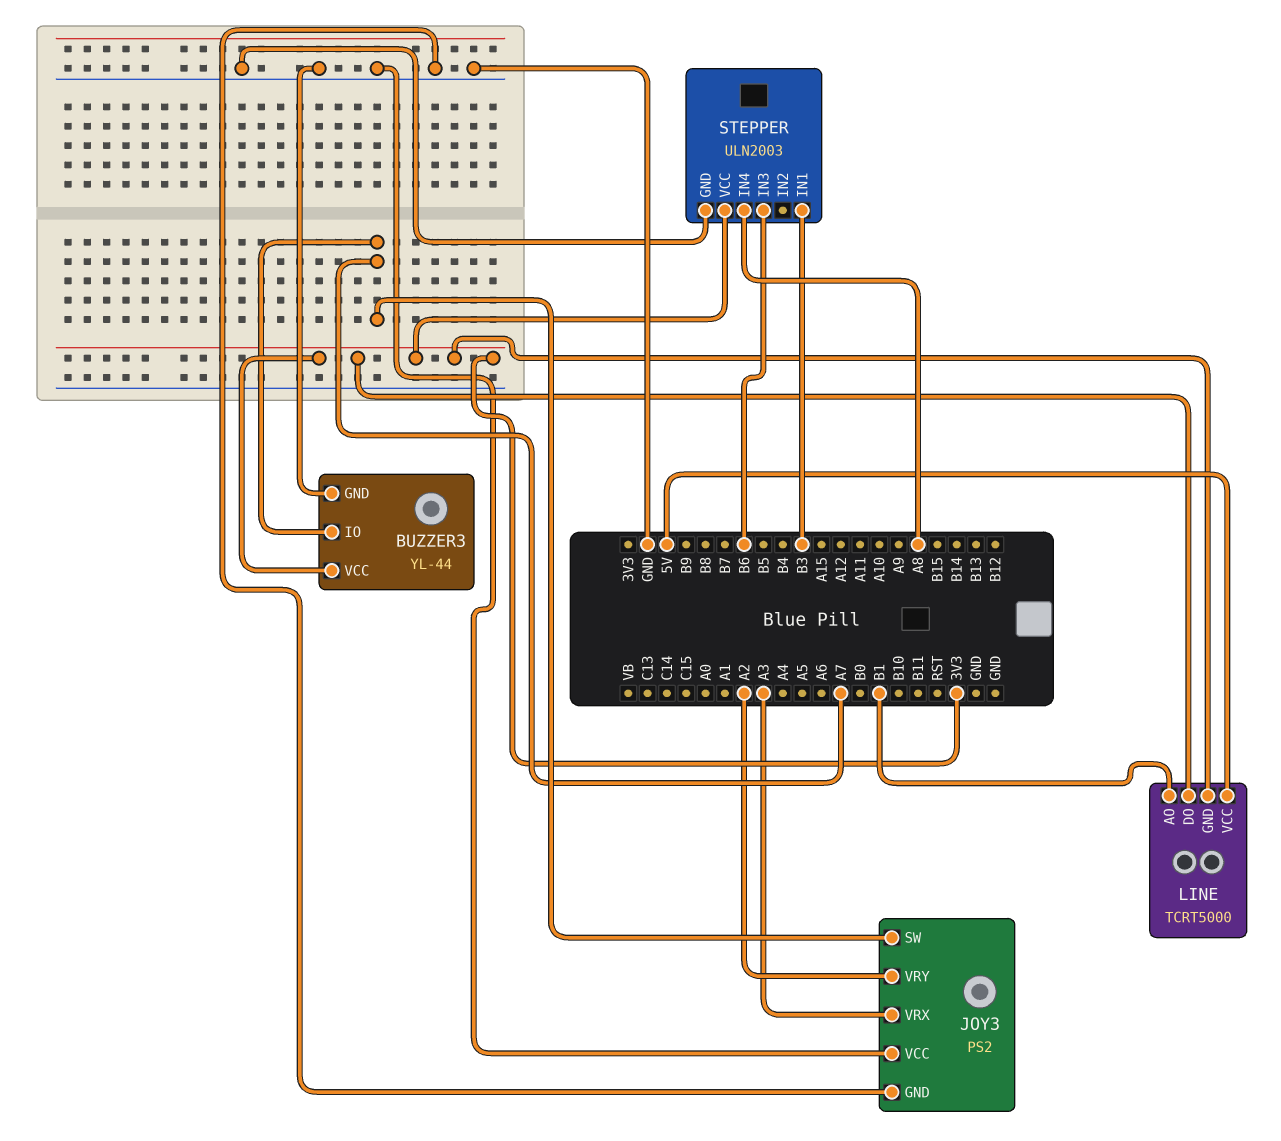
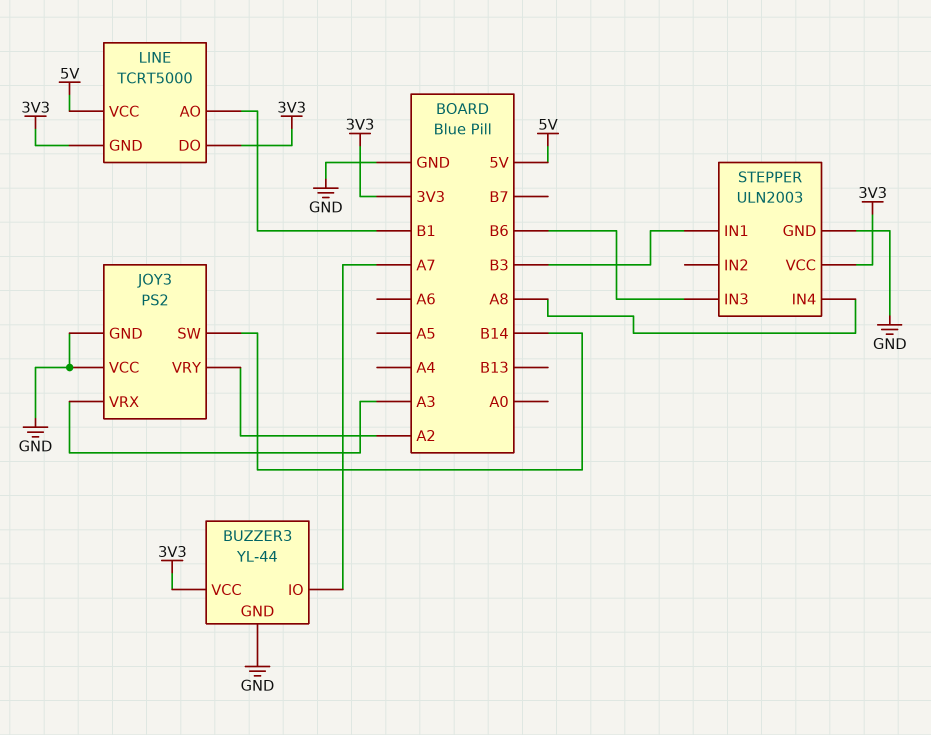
JOY3 pin SW: A7 -> B14

